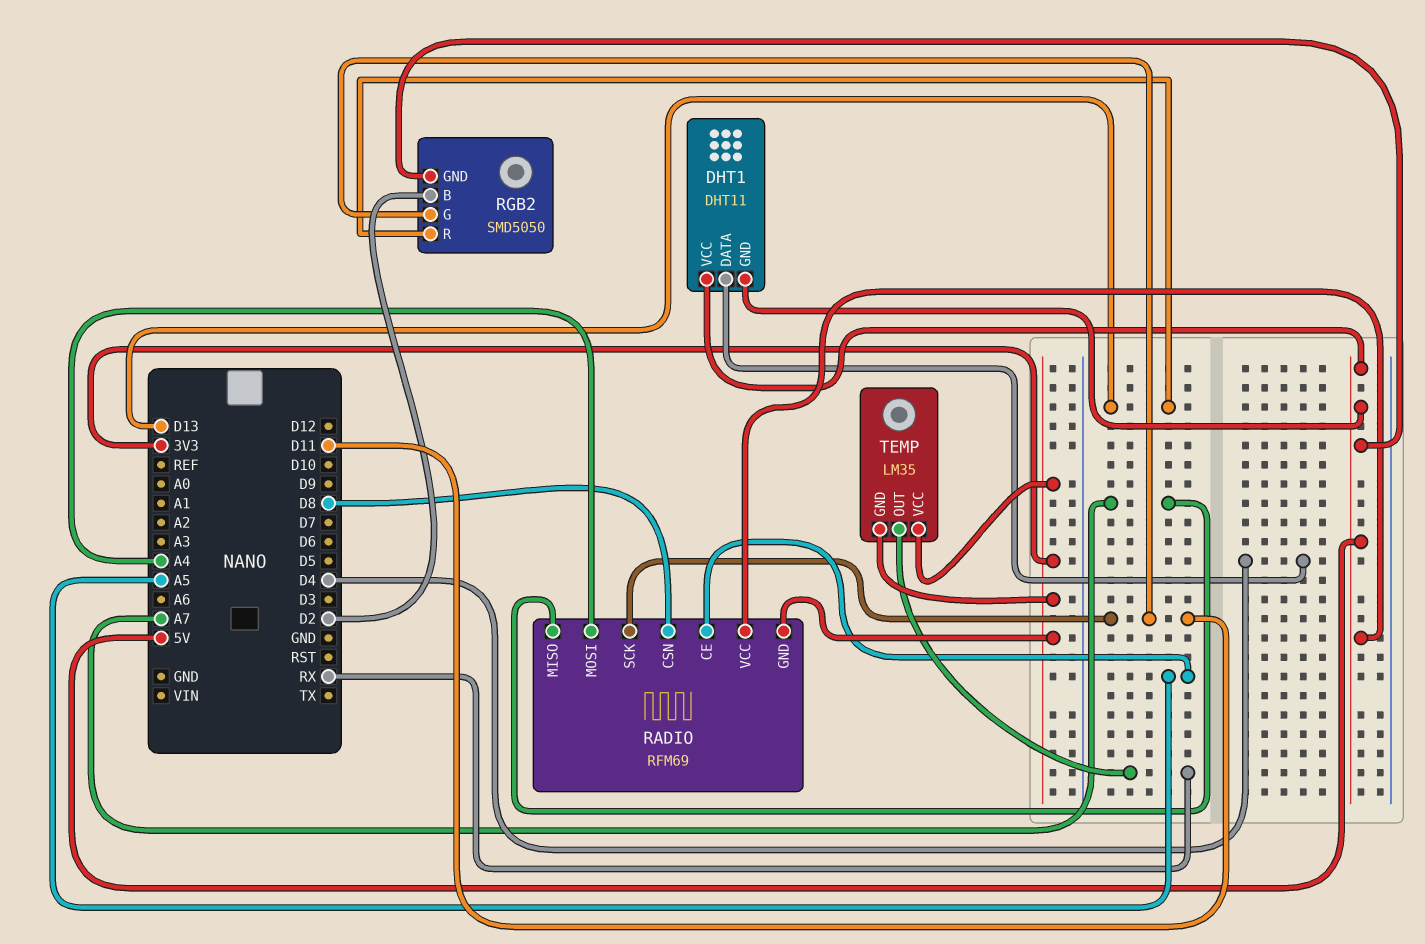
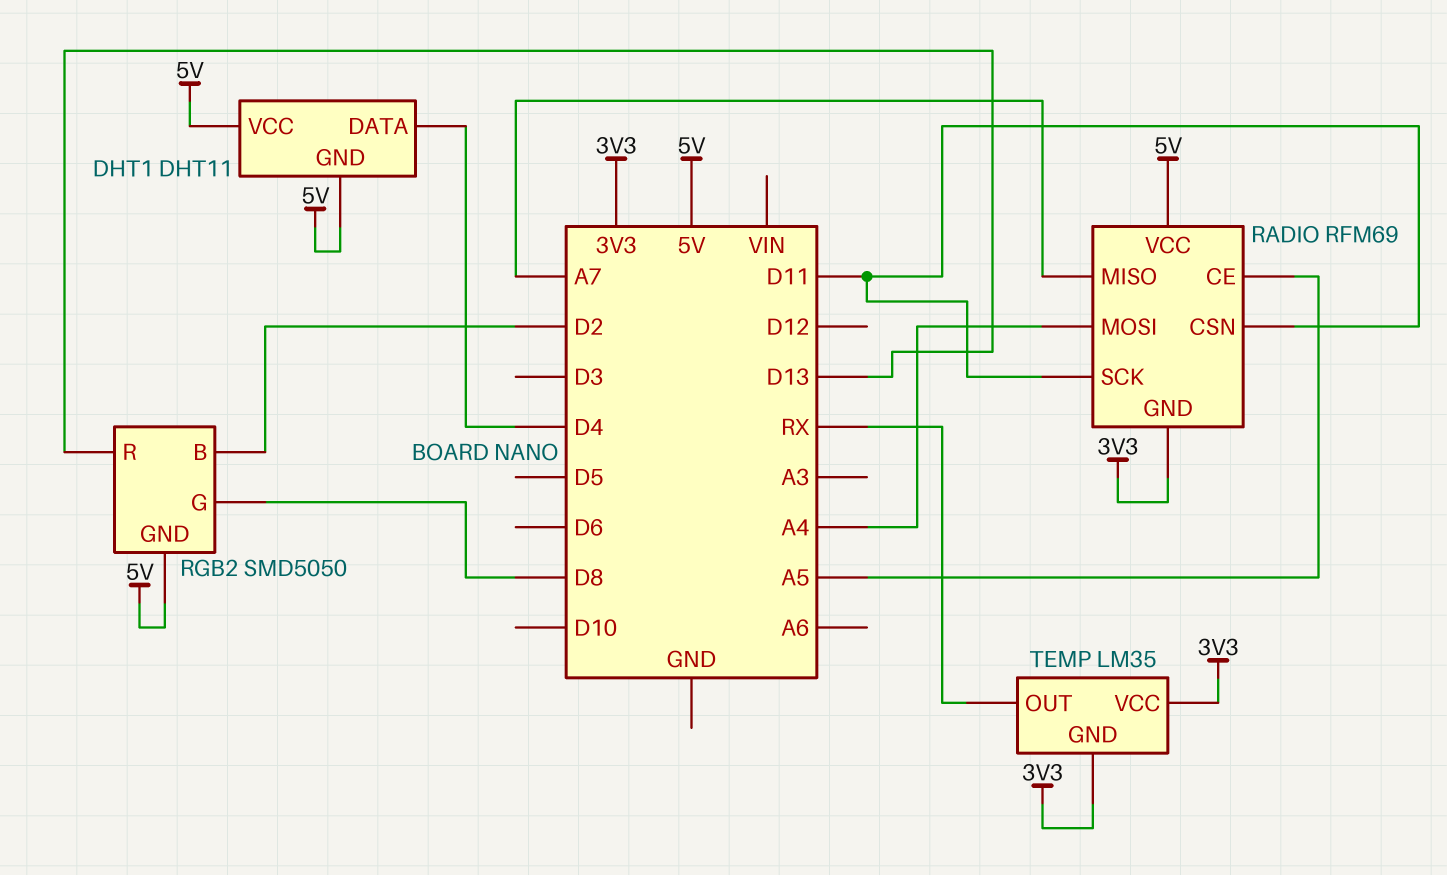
RADIO pin CSN: D8 -> D11
RGB2 pin G: D11 -> D8

